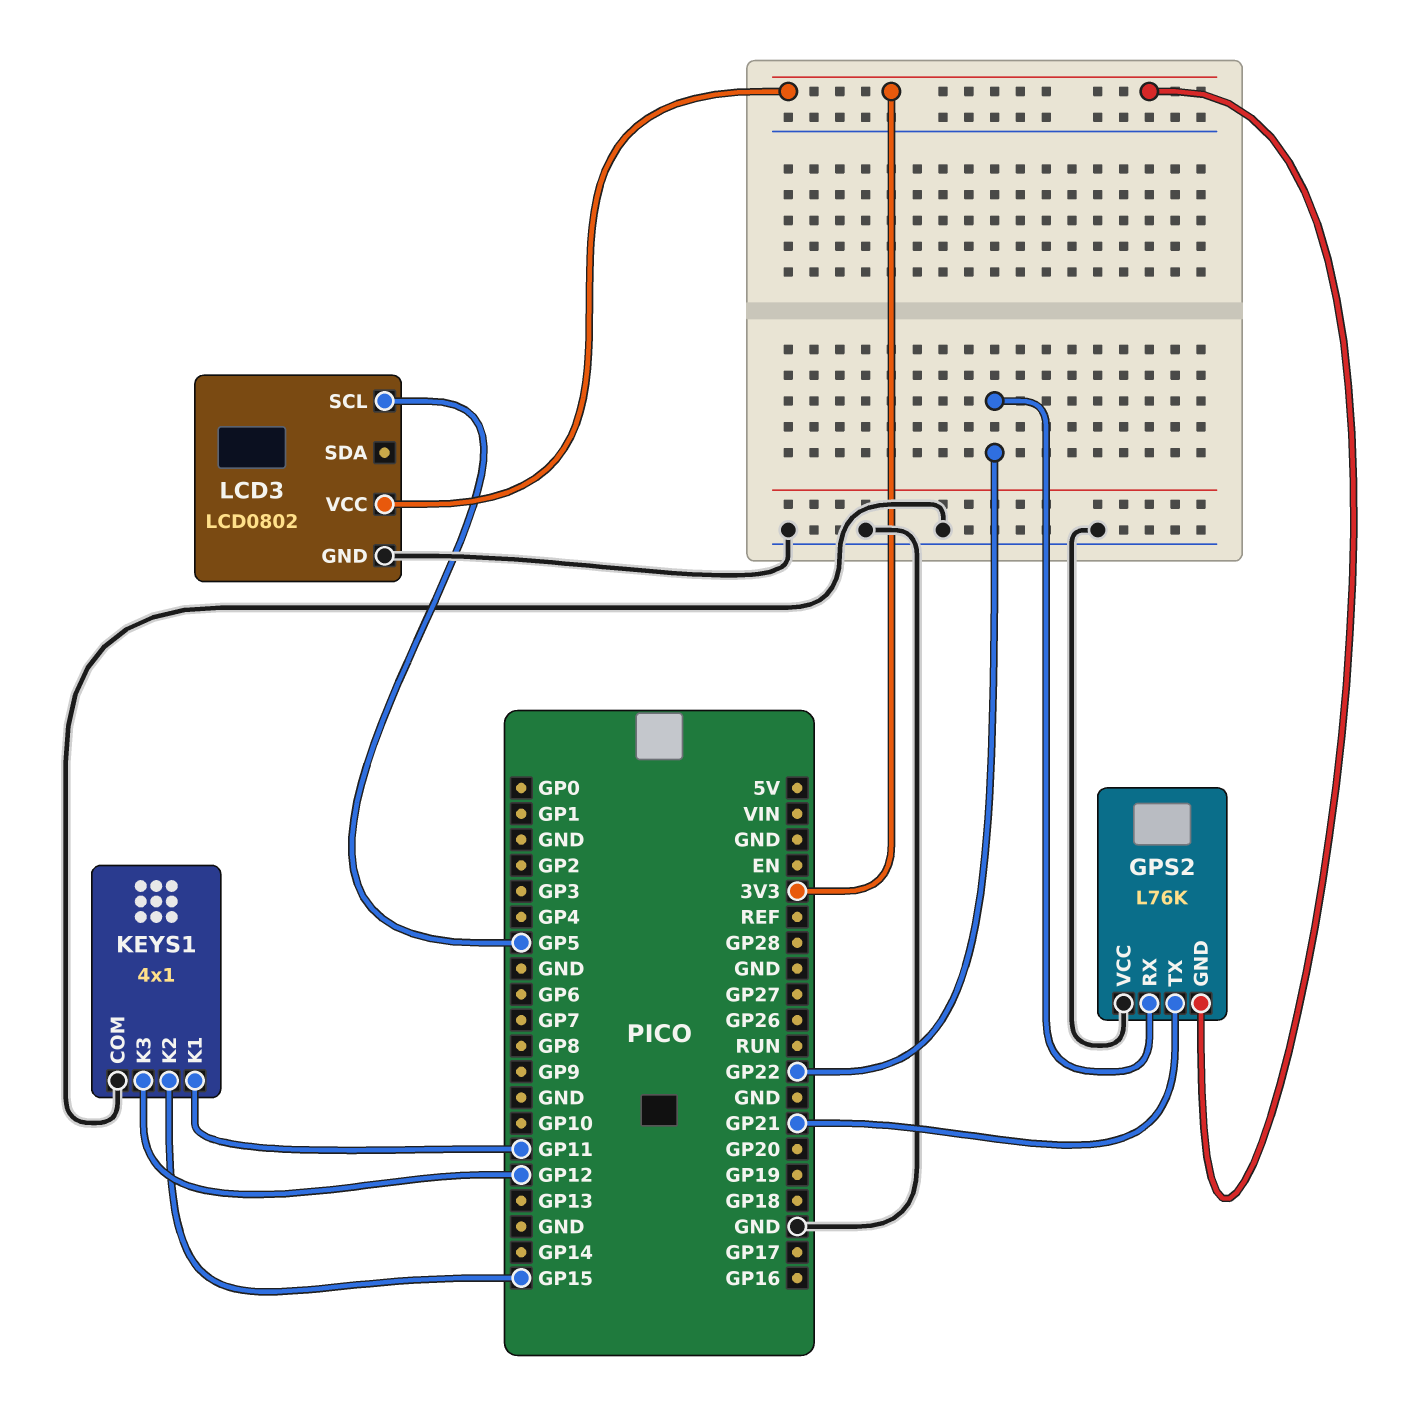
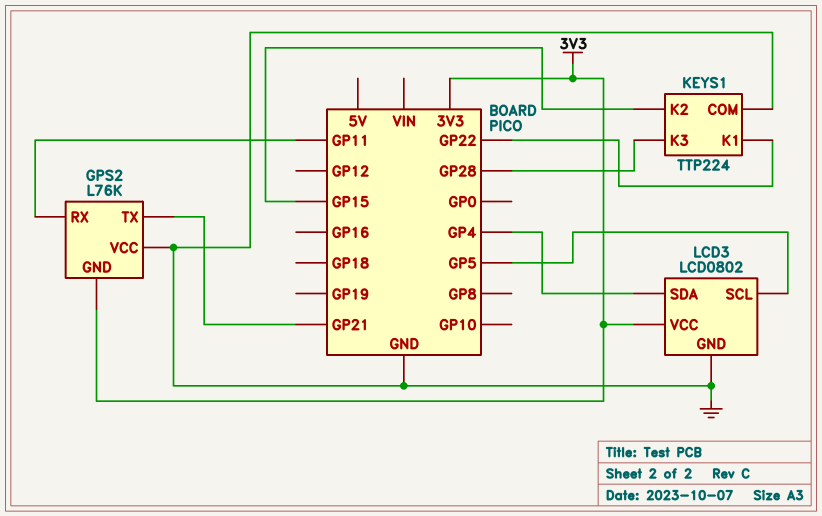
GPS2 pin RX: GP22 -> GP11
KEYS1: 4x1 -> TTP224
KEYS1 pin K1: GP11 -> GP22
KEYS1 pin K3: GP12 -> GP28
LCD3 pin SDA: none -> GP4

